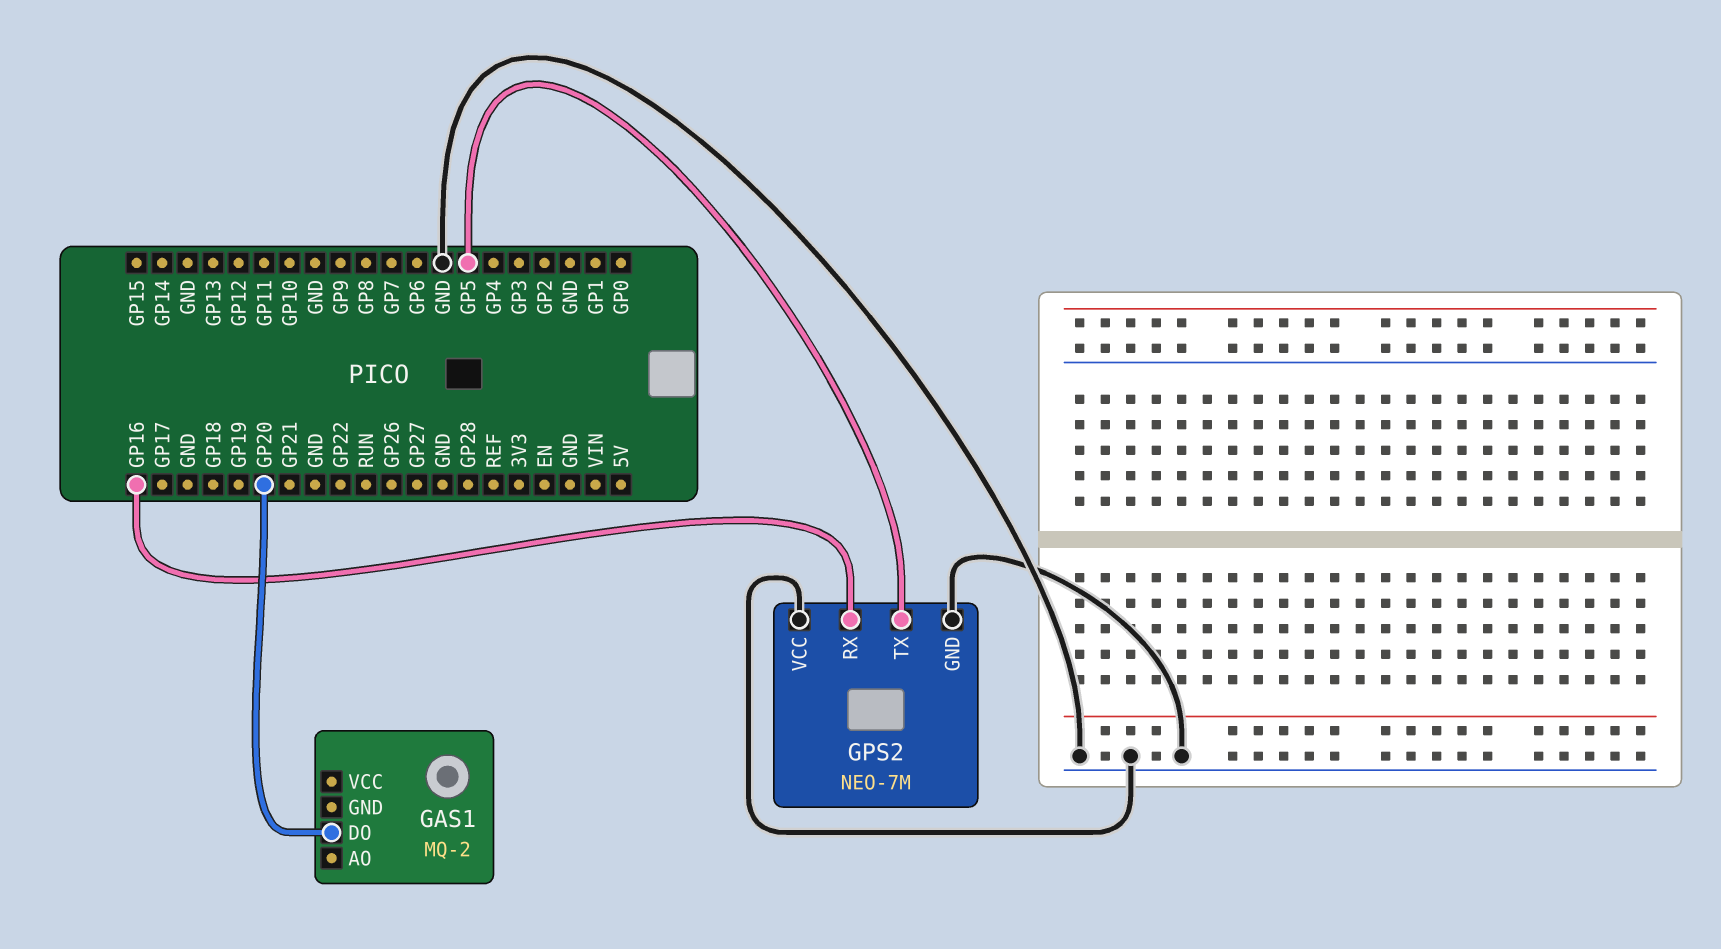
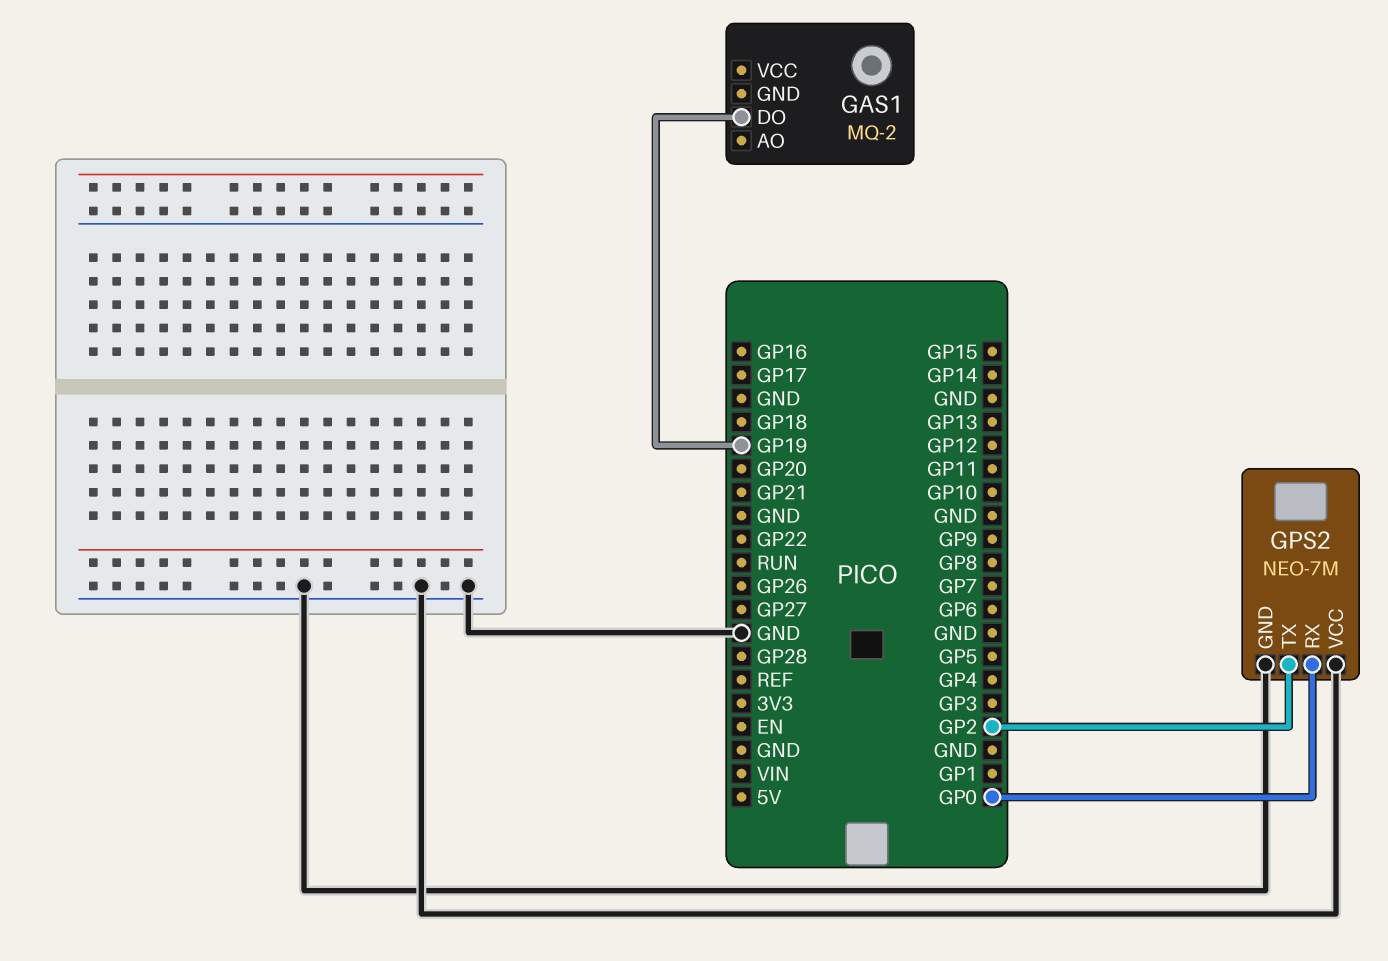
GAS1 pin DO: GP20 -> GP19
GPS2 pin RX: GP16 -> GP0
GPS2 pin TX: GP5 -> GP2

